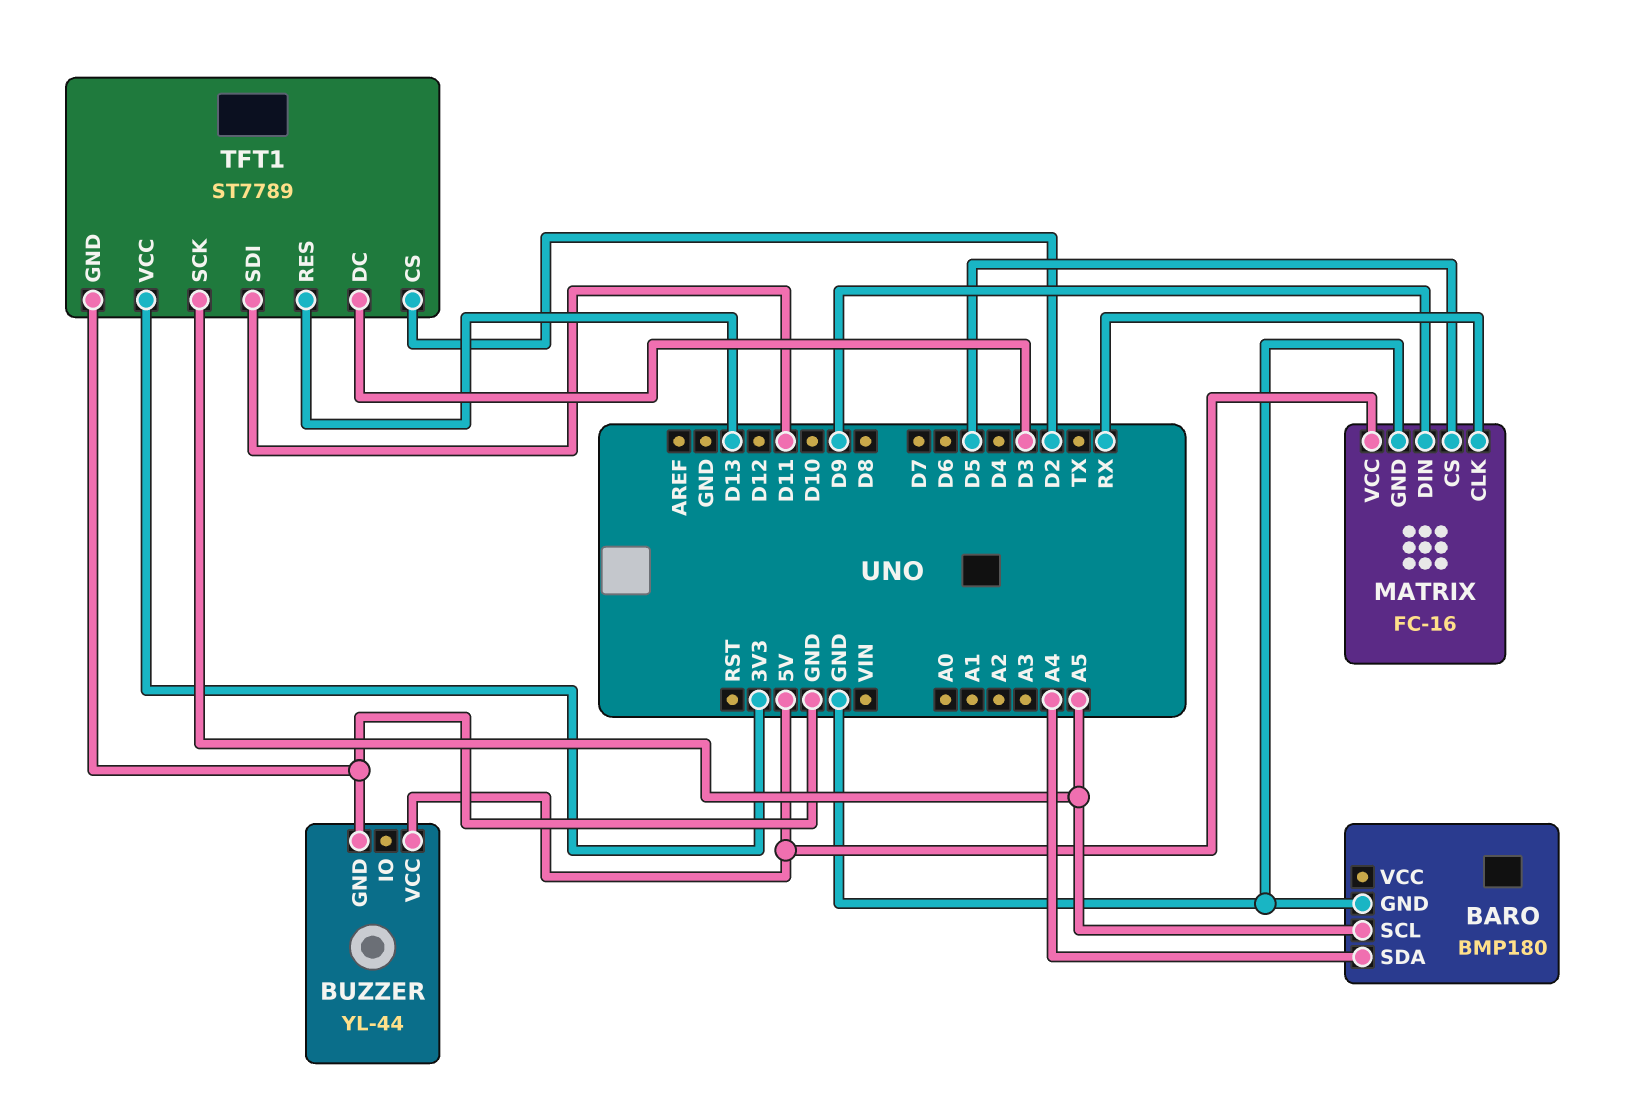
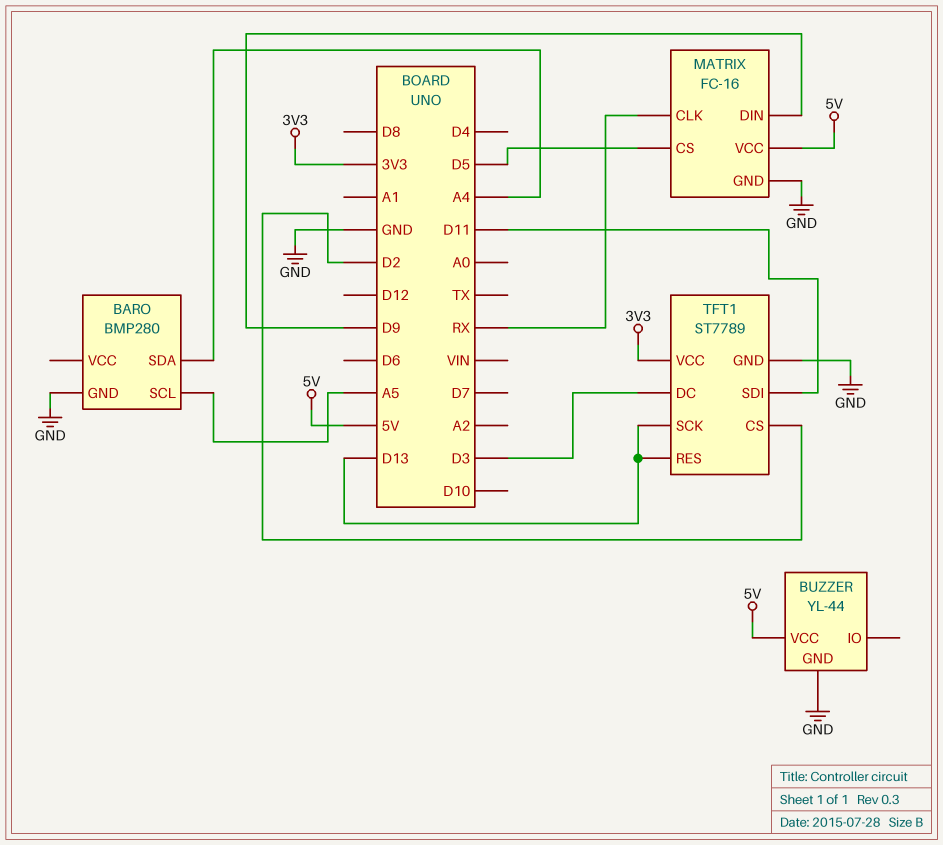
BARO: BMP180 -> BMP280
TFT1 pin SCK: A5 -> D13

